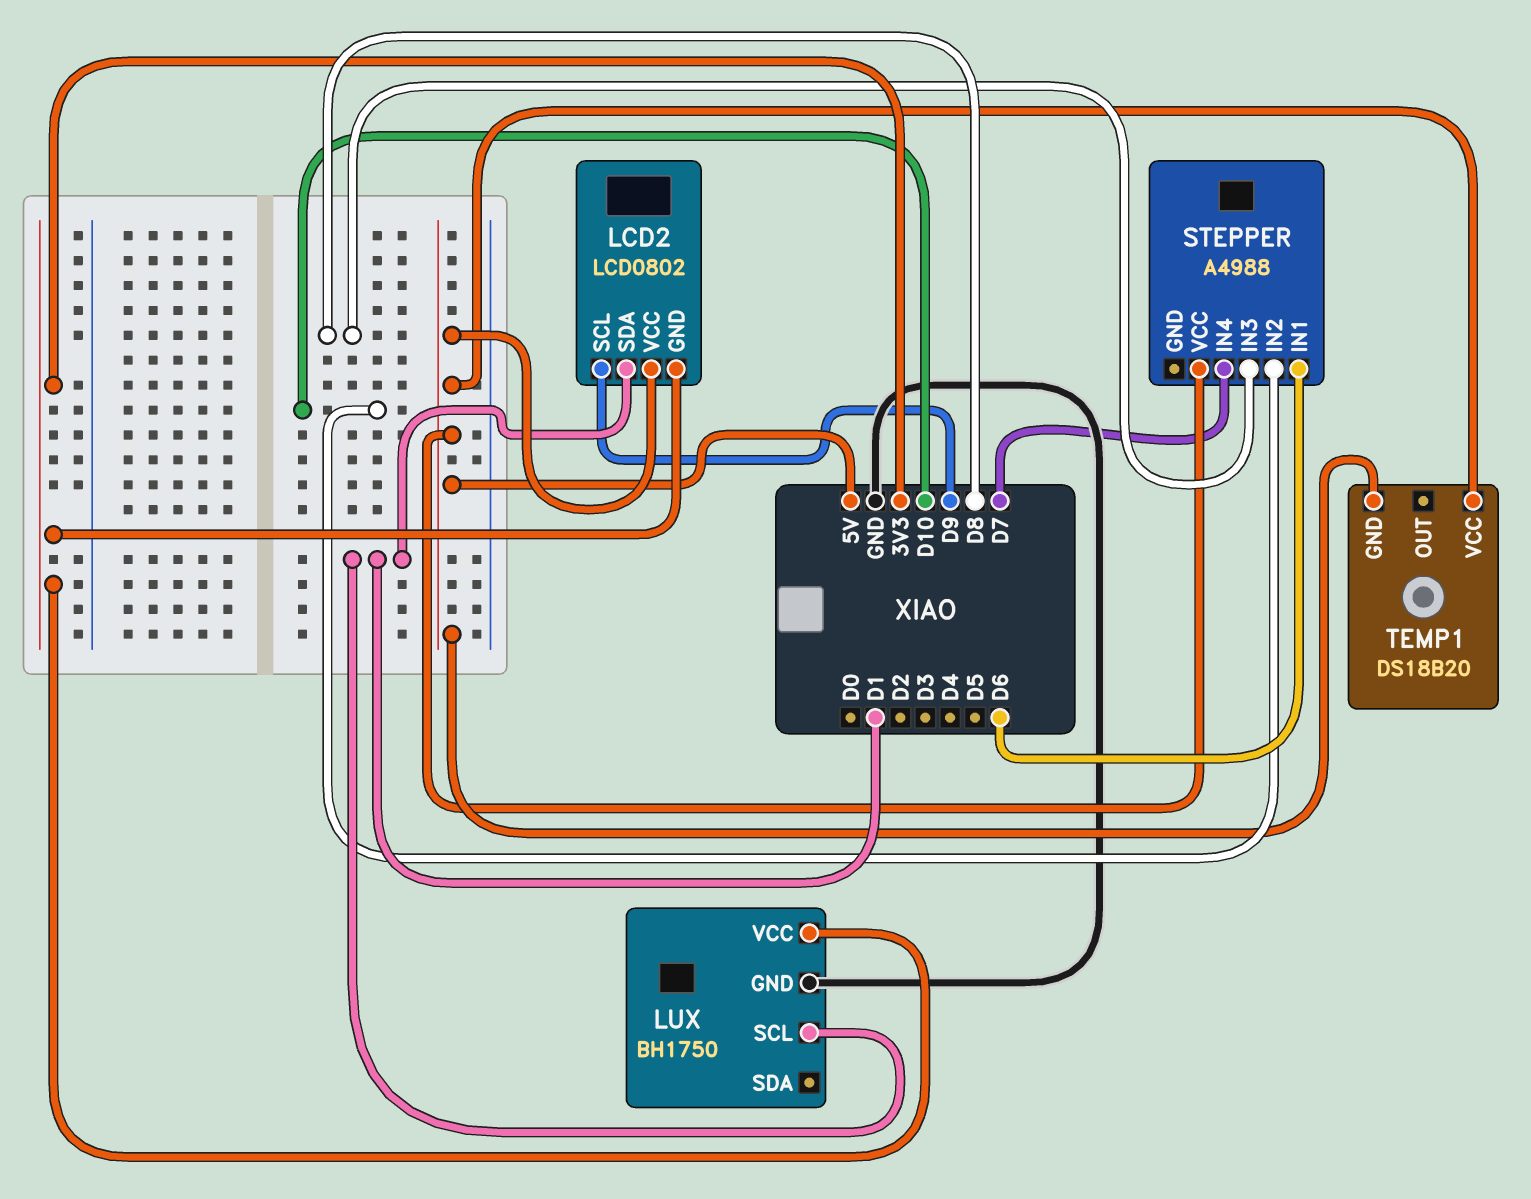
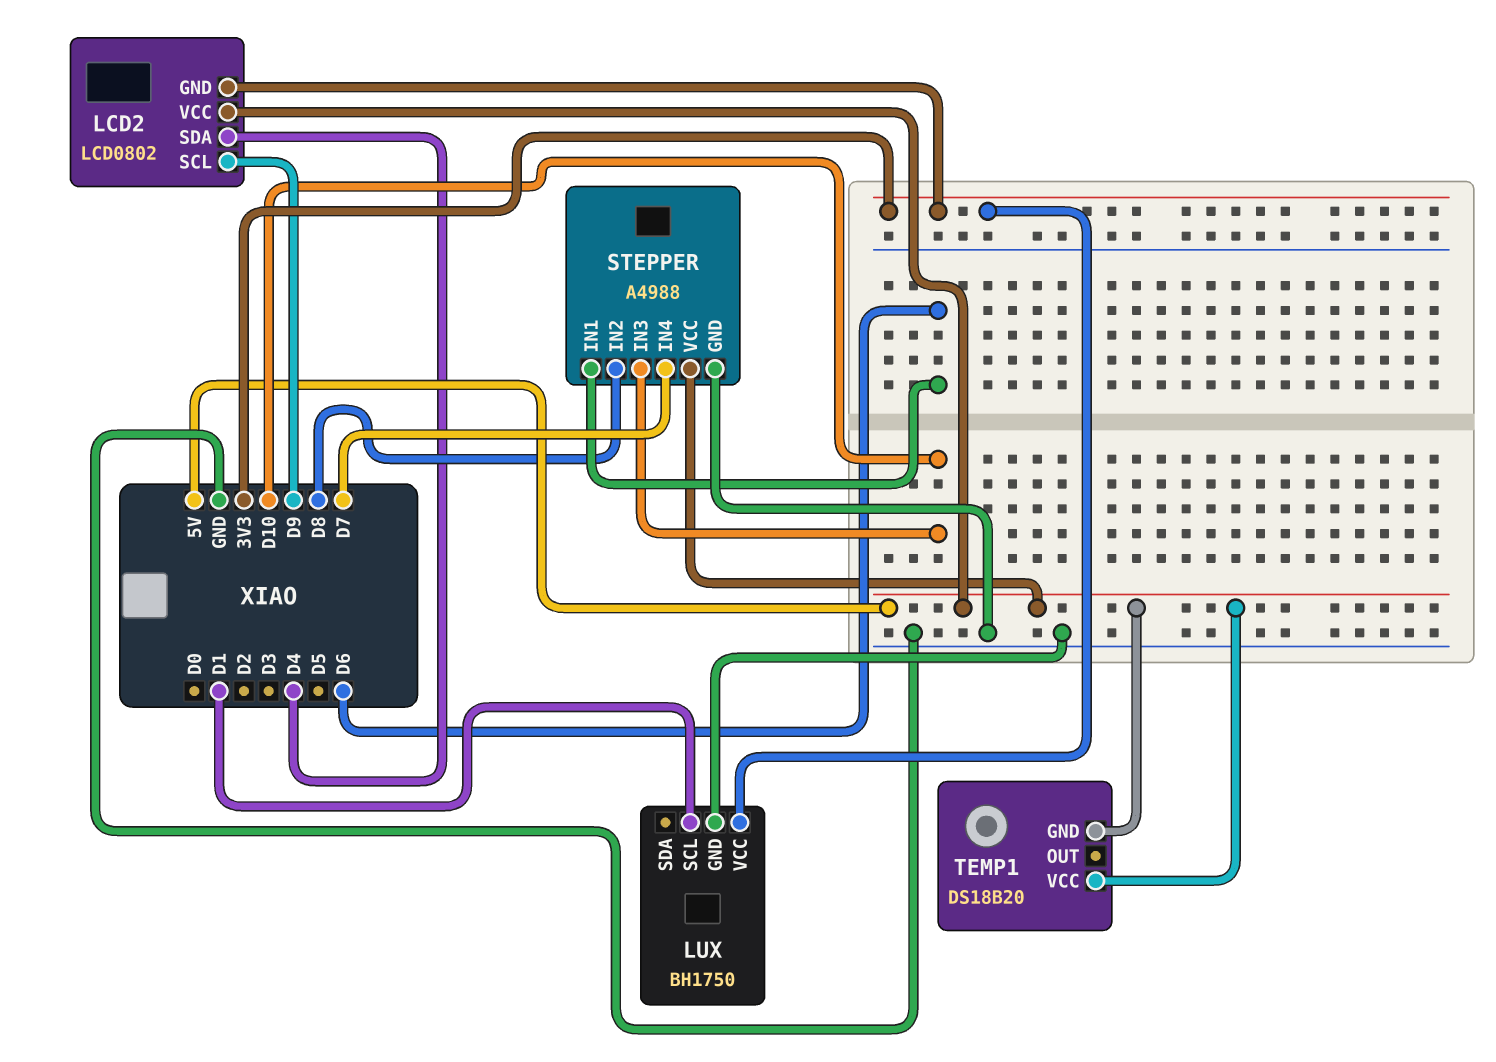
LCD2 pin SDA: D1 -> D4
STEPPER pin GND: none -> GND
STEPPER pin IN2: D10 -> D8
STEPPER pin IN3: D8 -> D10

